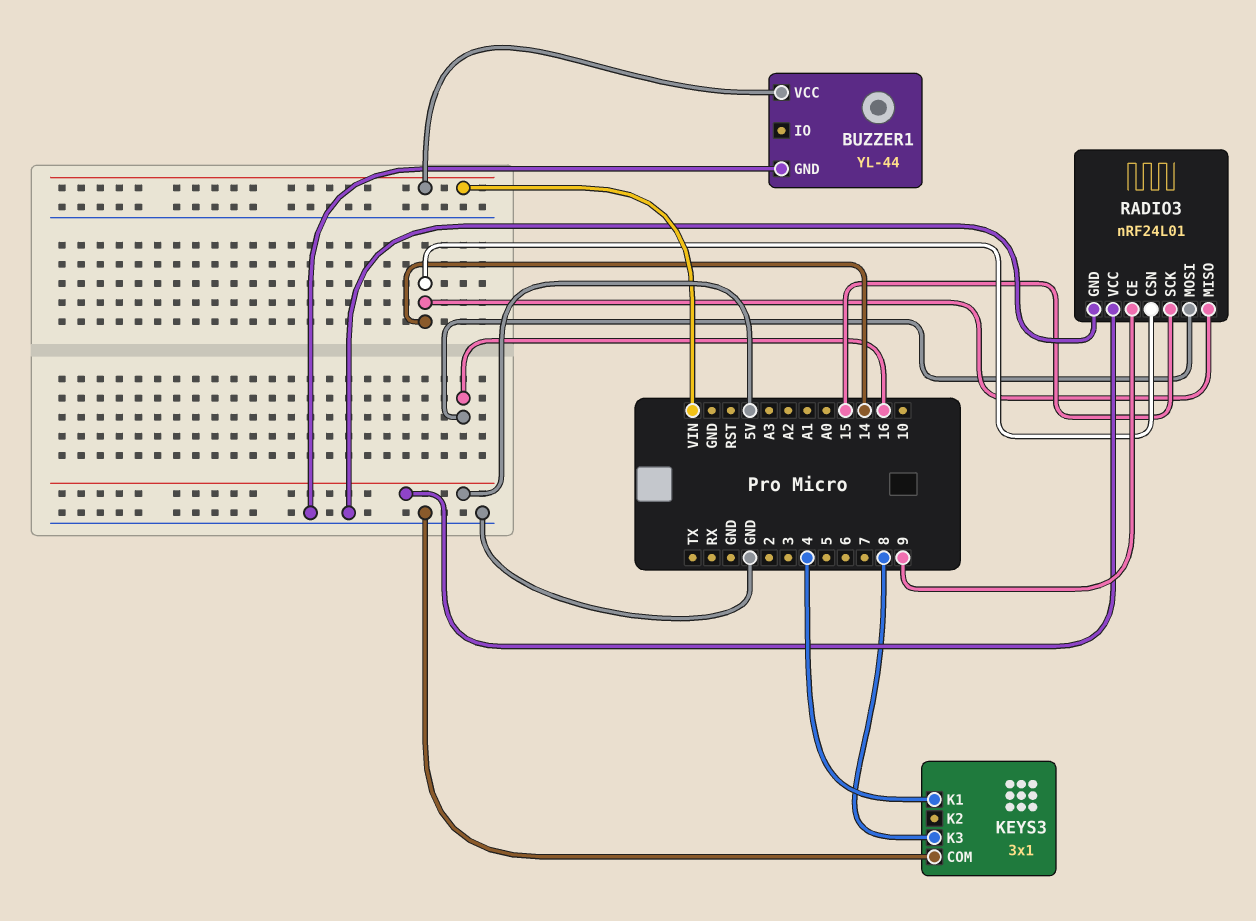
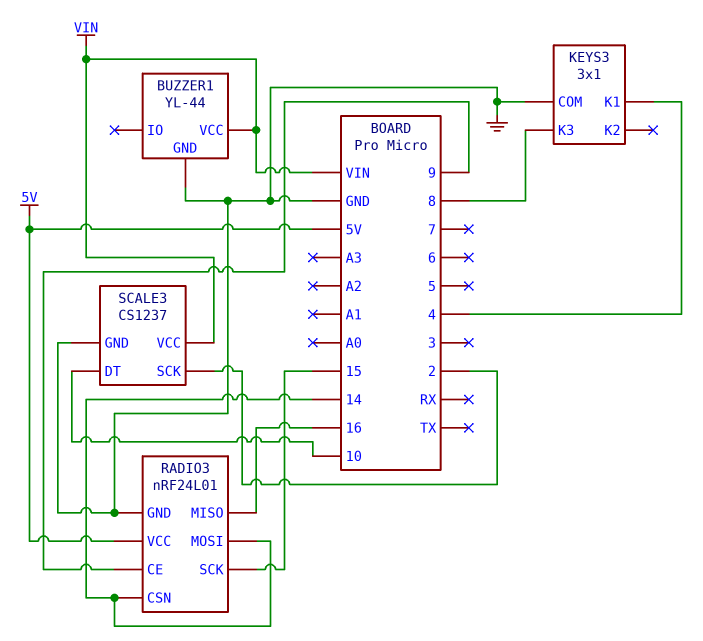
RADIO3 pin MISO: 14 -> 16
RADIO3 pin MOSI: 16 -> 14
SCALE3: none -> CS1237
SCALE3 pin DT: none -> 10
SCALE3 pin GND: none -> GND
SCALE3 pin SCK: none -> 2
SCALE3 pin VCC: none -> VIN

